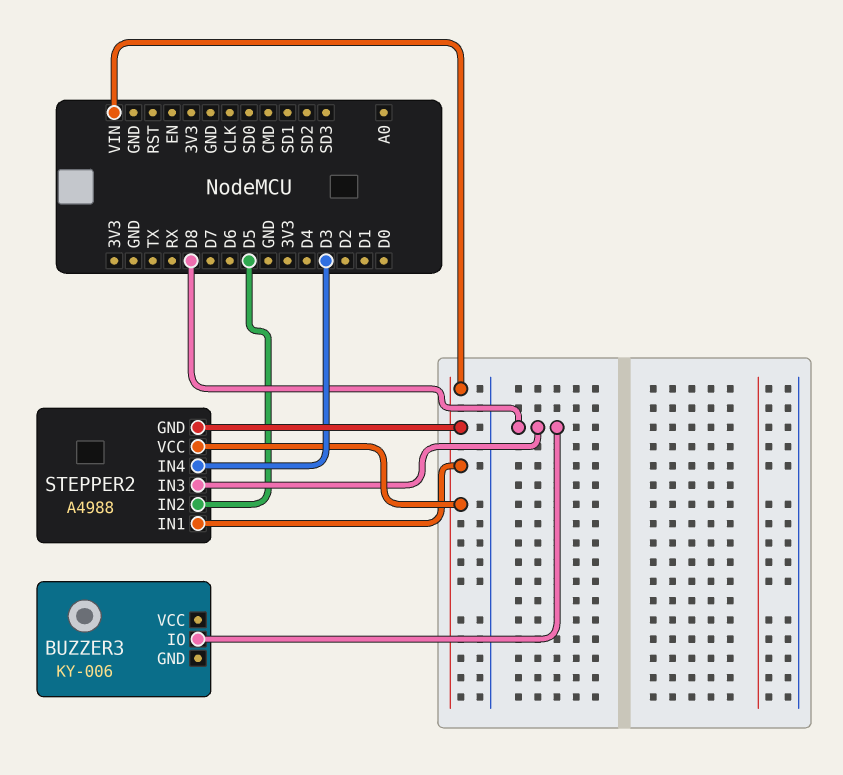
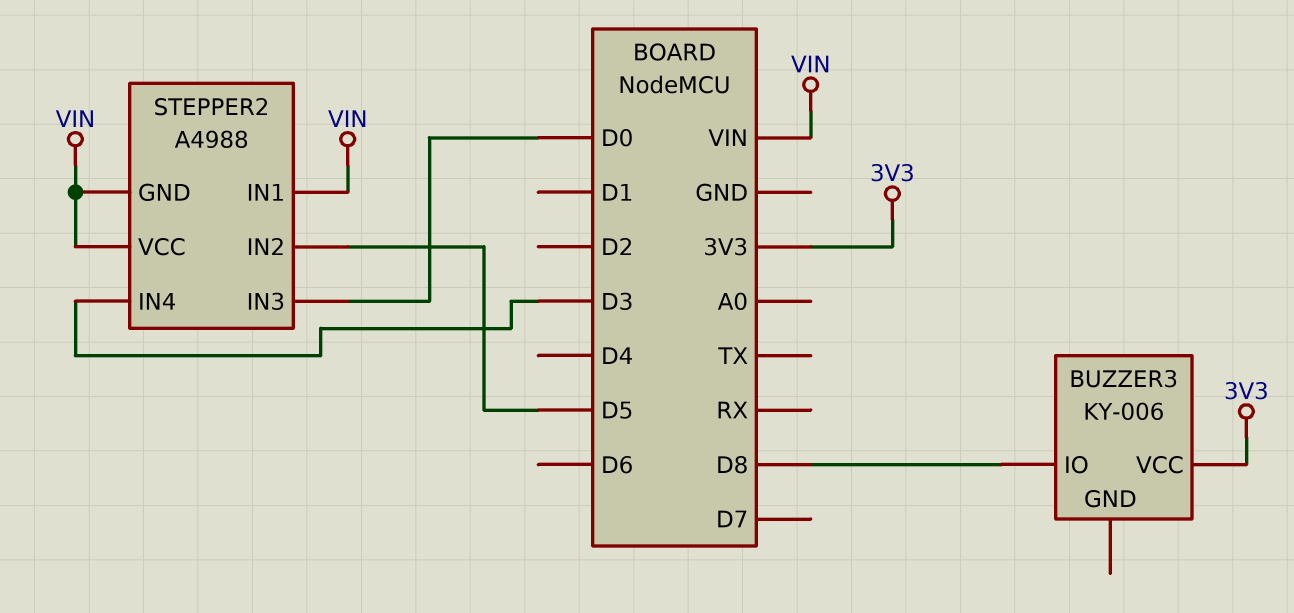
BUZZER3 pin VCC: none -> 3V3
STEPPER2 pin IN3: D8 -> D0

